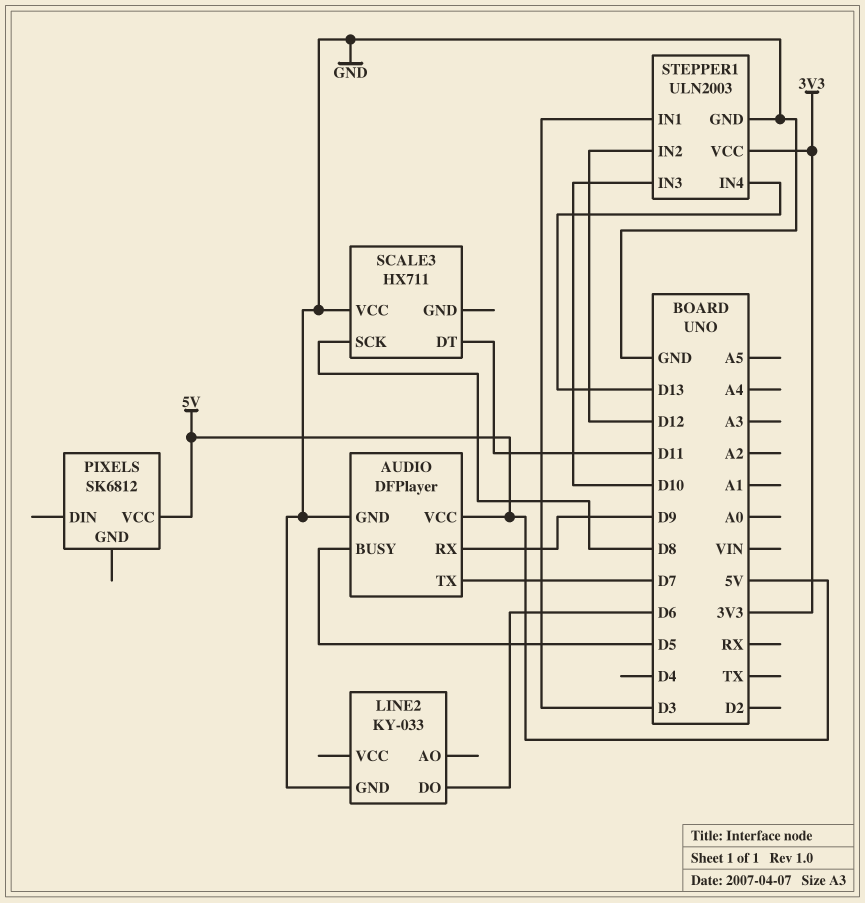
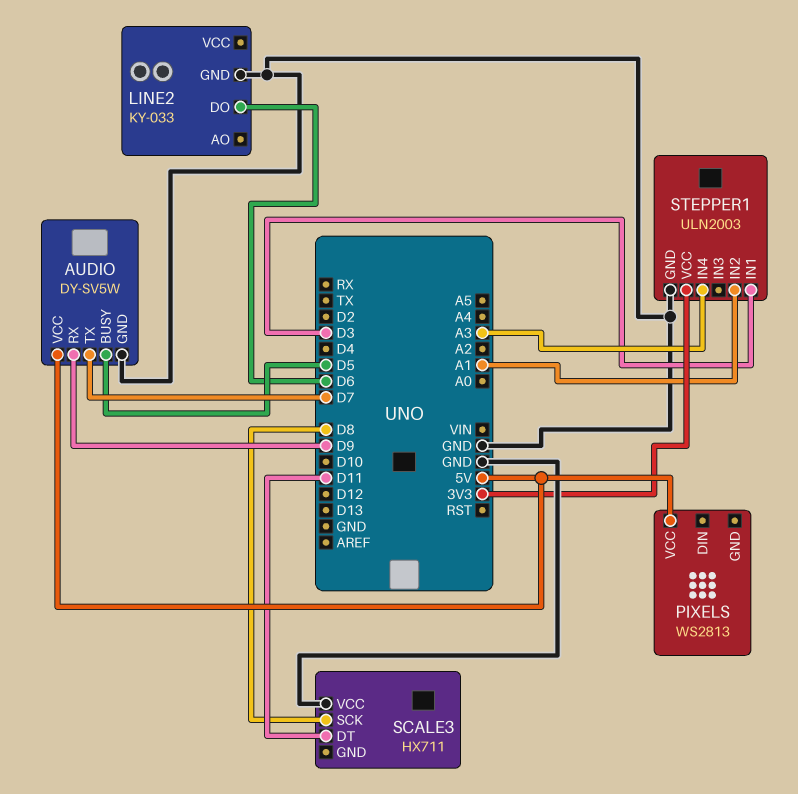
AUDIO: DFPlayer -> DY-SV5W
PIXELS: SK6812 -> WS2813
STEPPER1 pin IN2: D12 -> A1
STEPPER1 pin IN3: D10 -> none
STEPPER1 pin IN4: D13 -> A3

